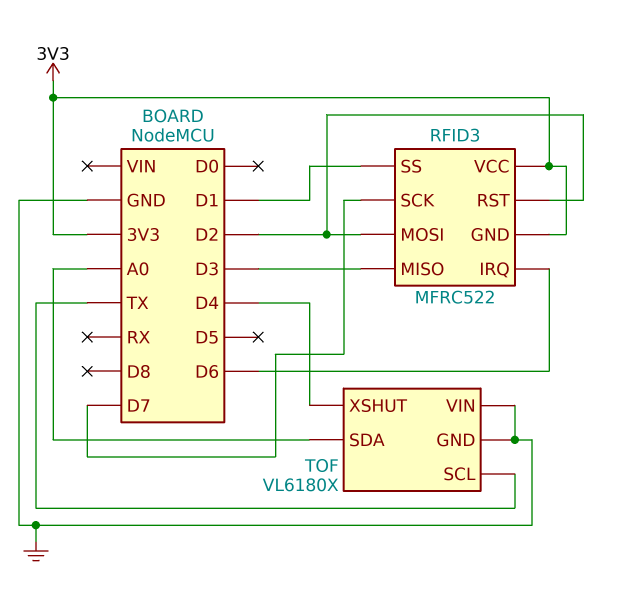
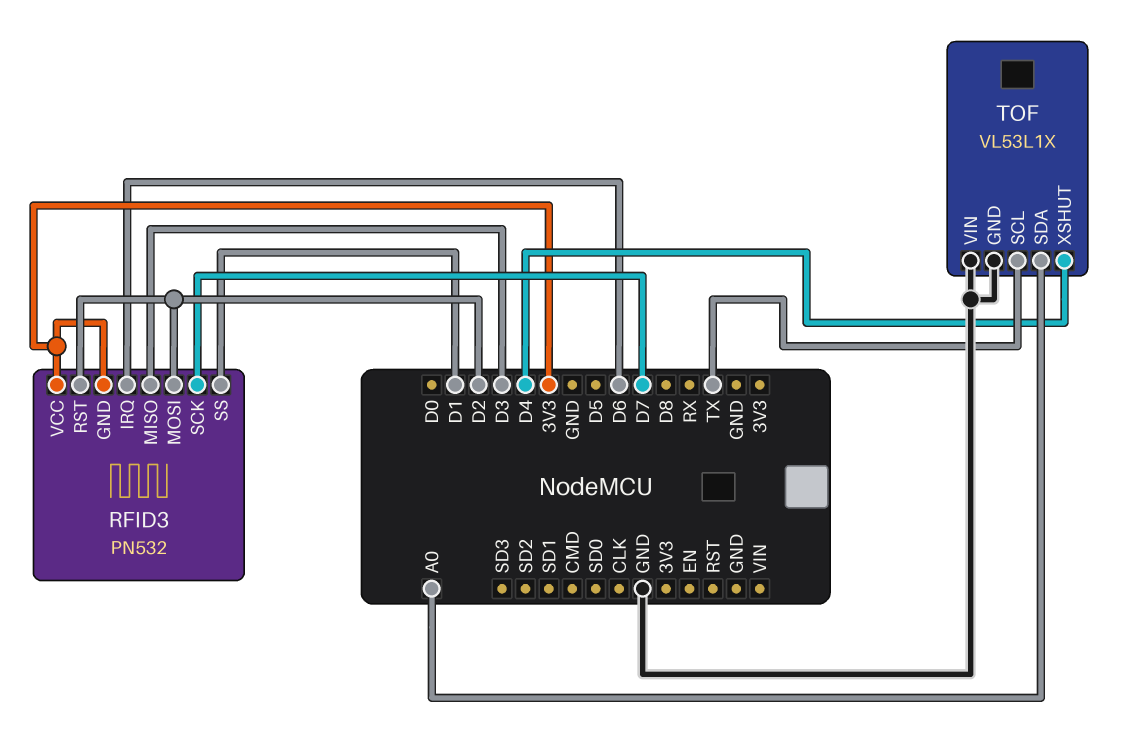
RFID3: MFRC522 -> PN532
TOF: VL6180X -> VL53L1X

